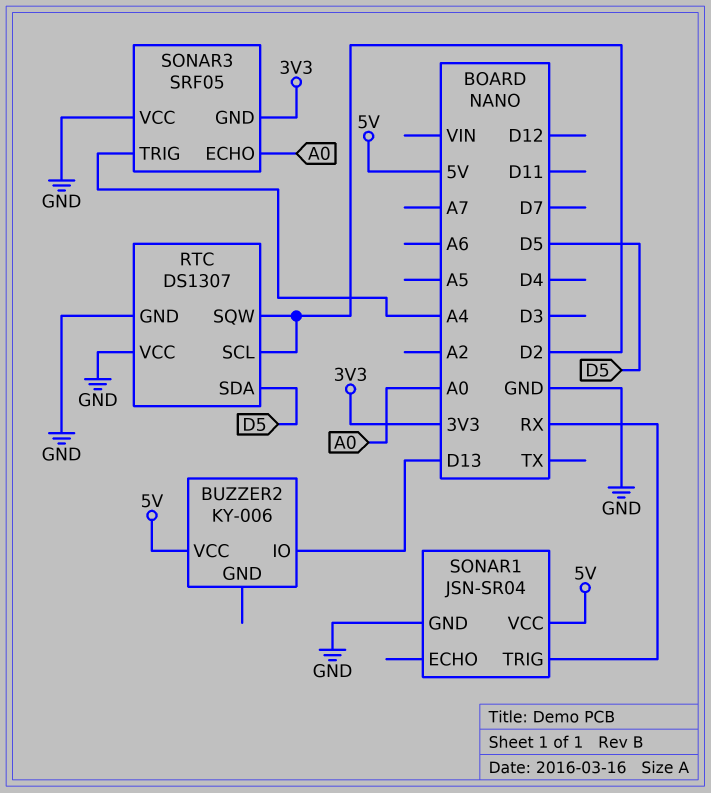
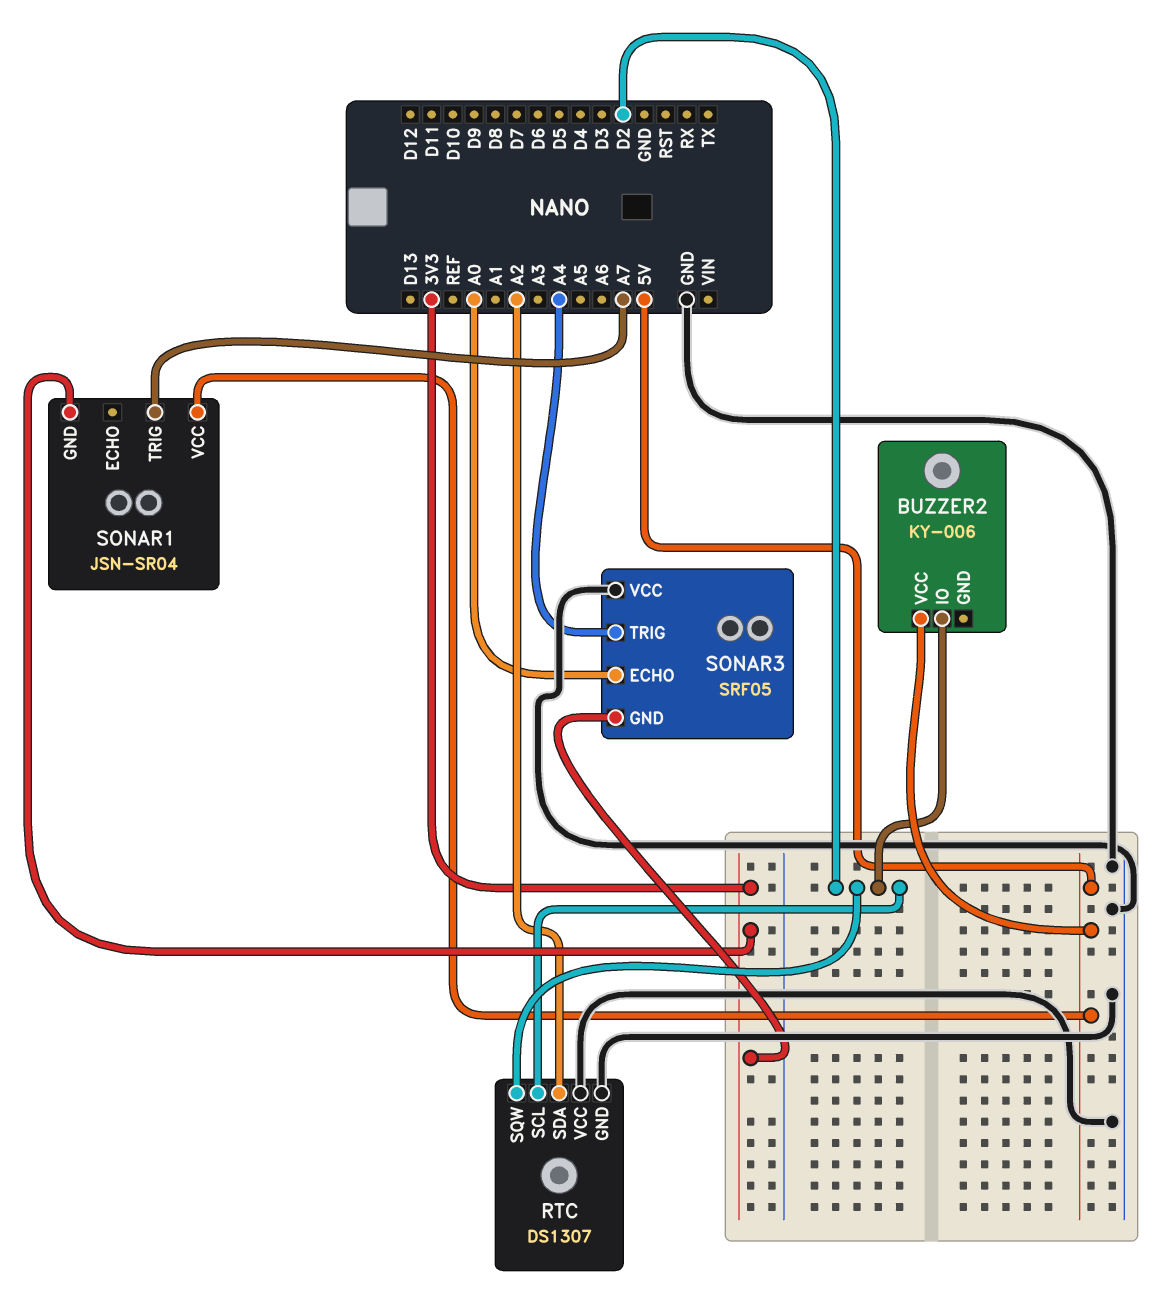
BUZZER2 pin IO: D13 -> D2
RTC pin SDA: D5 -> A2
SONAR1 pin GND: GND -> 3V3
SONAR1 pin TRIG: RX -> A7

